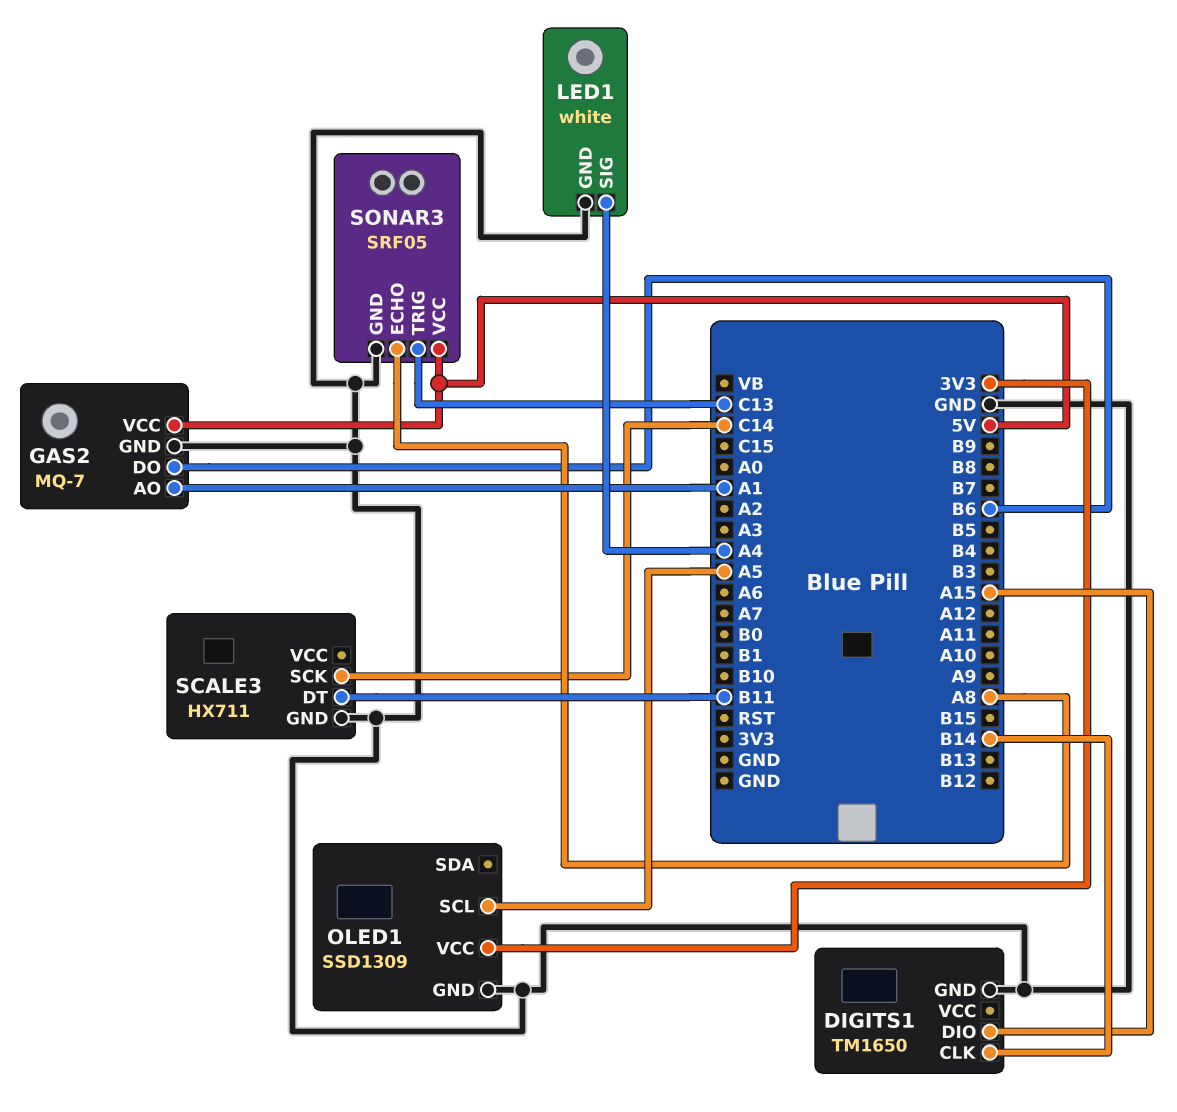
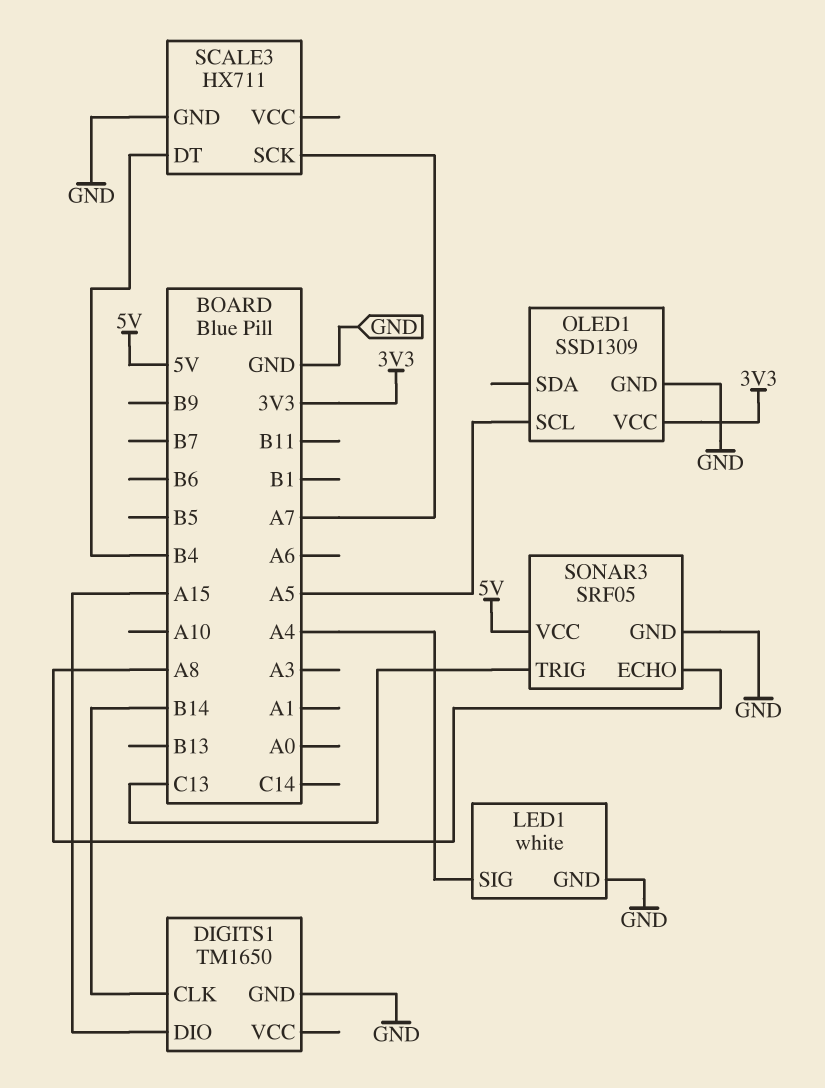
GAS2: MQ-7 -> none
GAS2 pin AO: A1 -> none
GAS2 pin DO: B6 -> none
GAS2 pin GND: GND -> none
GAS2 pin VCC: 5V -> none
SCALE3 pin DT: B11 -> B4
SCALE3 pin SCK: C14 -> A7

